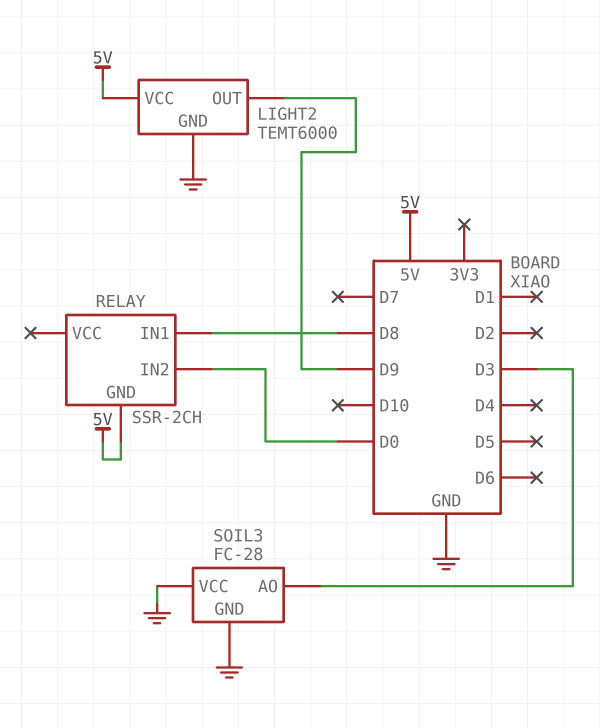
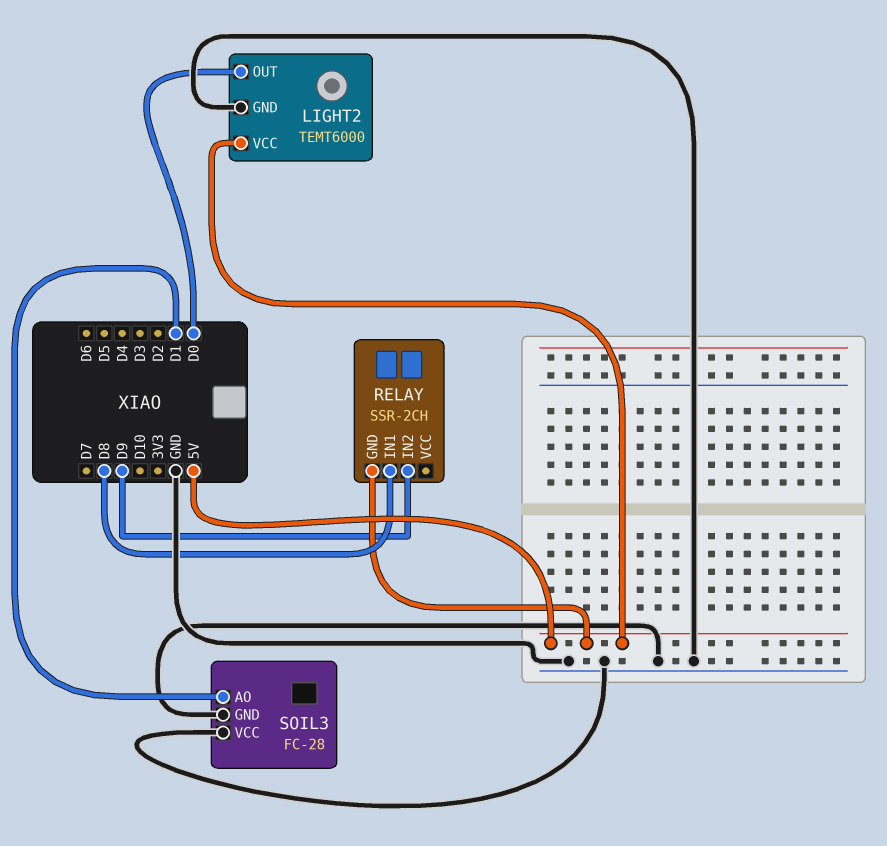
LIGHT2 pin OUT: D9 -> D0
RELAY pin IN2: D0 -> D9
SOIL3 pin AO: D3 -> D1

